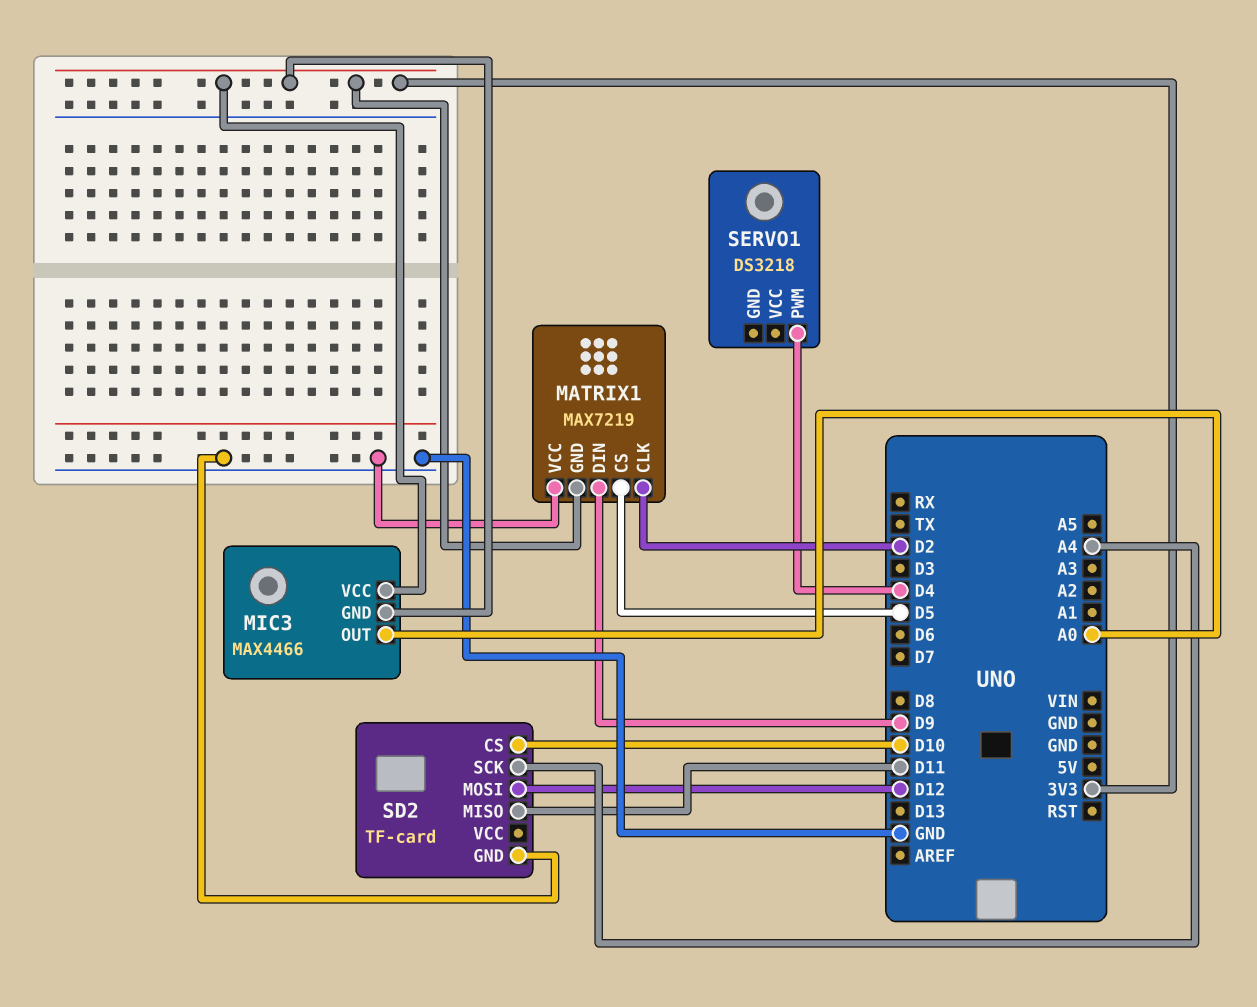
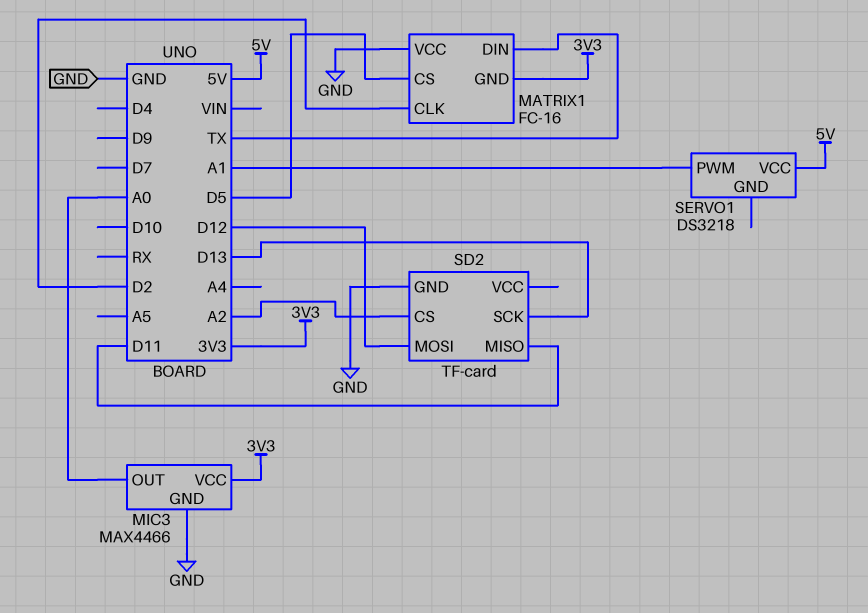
MATRIX1: MAX7219 -> FC-16
MATRIX1 pin DIN: D9 -> TX
MIC3 pin GND: 3V3 -> GND
SD2 pin CS: D10 -> A2
SD2 pin SCK: A4 -> D13
SERVO1 pin PWM: D4 -> A1
SERVO1 pin VCC: none -> 5V

